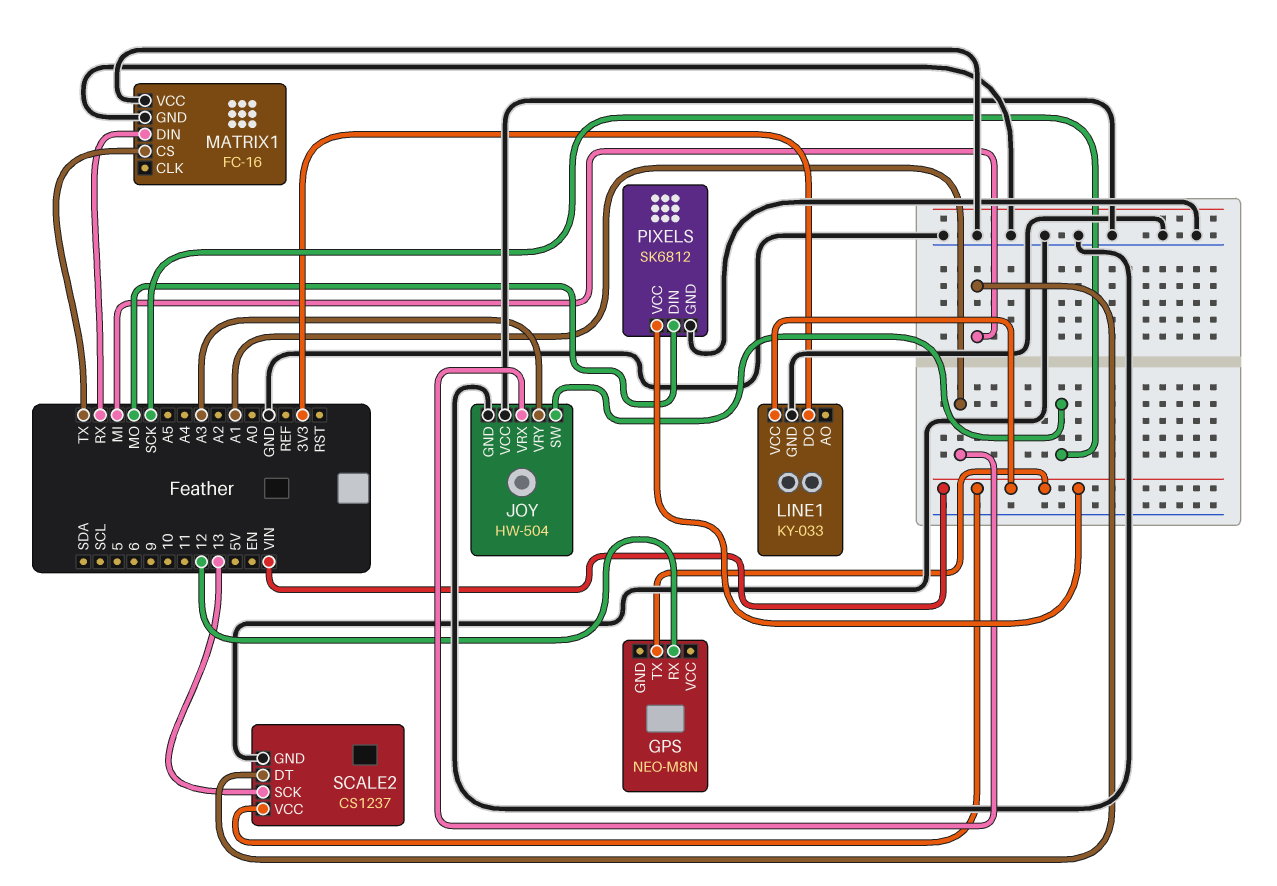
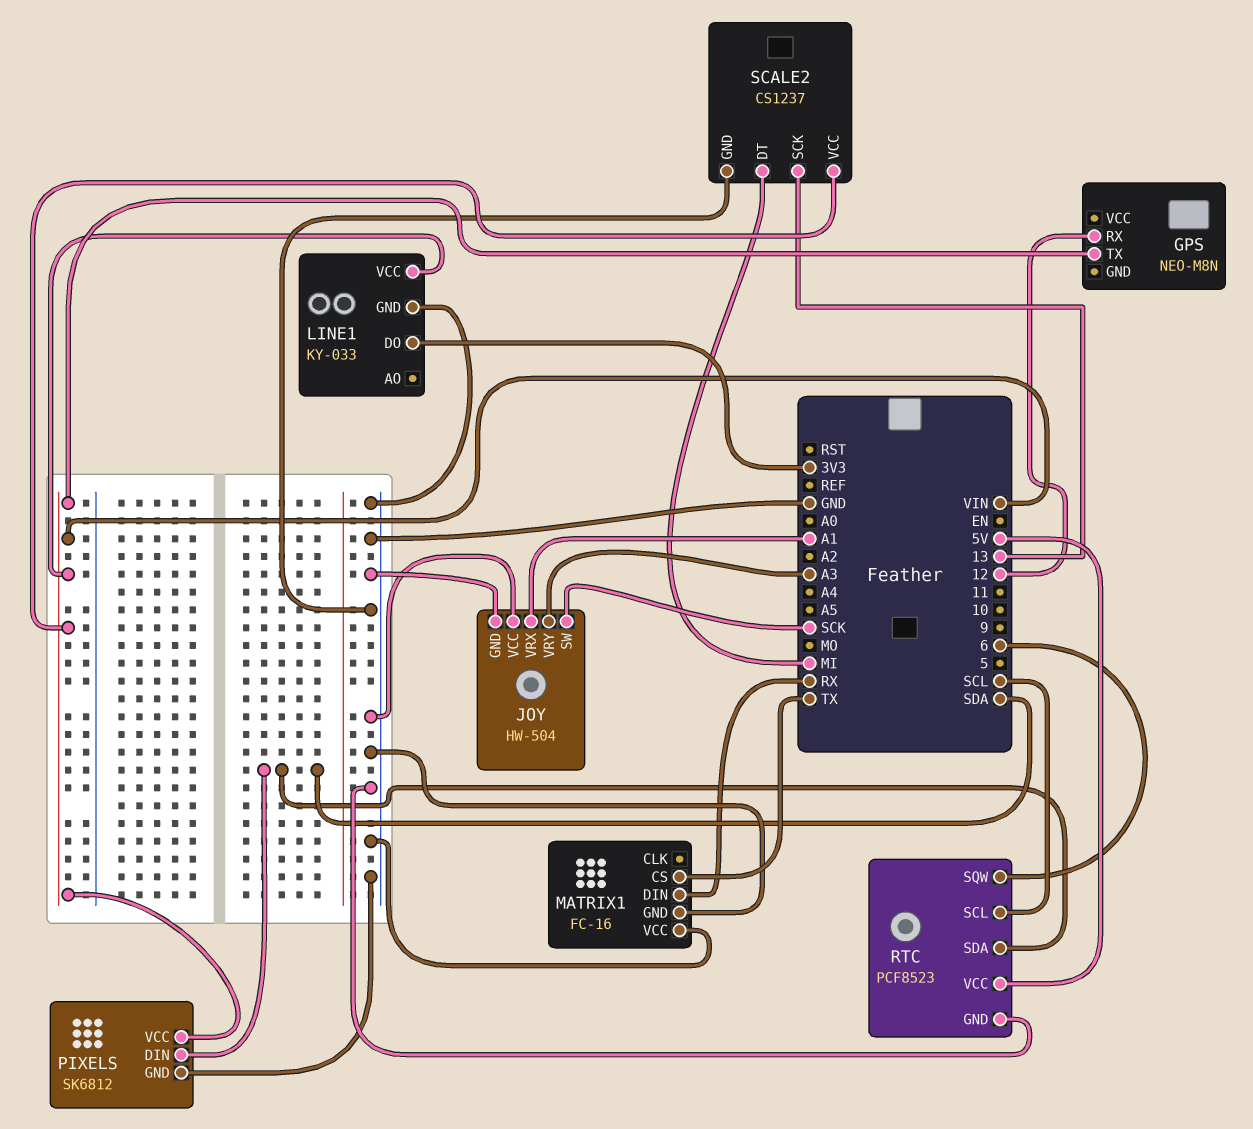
PIXELS pin DIN: MO -> SDA
RTC: none -> PCF8523
RTC pin GND: none -> GND
RTC pin SCL: none -> SCL
RTC pin SDA: none -> SDA
RTC pin SQW: none -> 6
RTC pin VCC: none -> 5V

